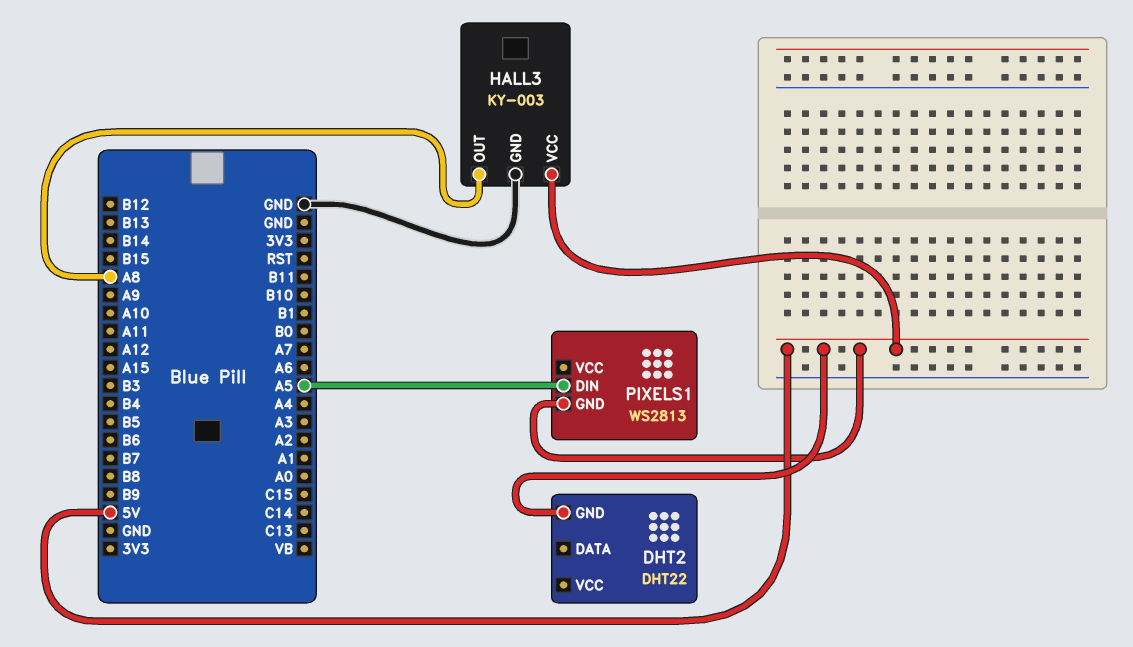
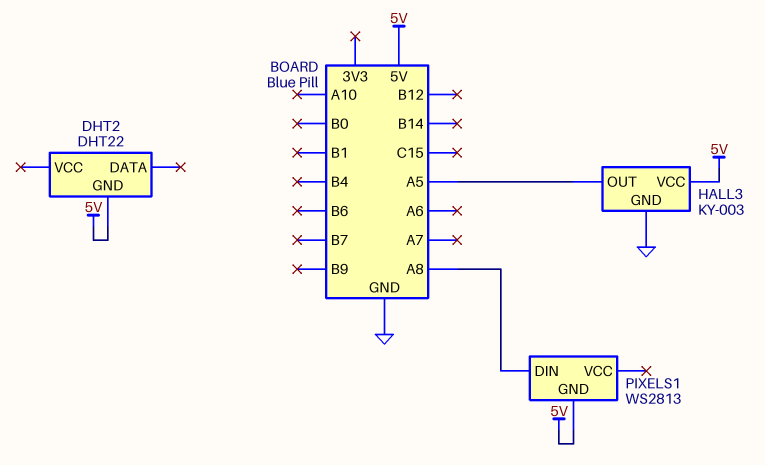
HALL3 pin OUT: A8 -> A5
PIXELS1 pin DIN: A5 -> A8

